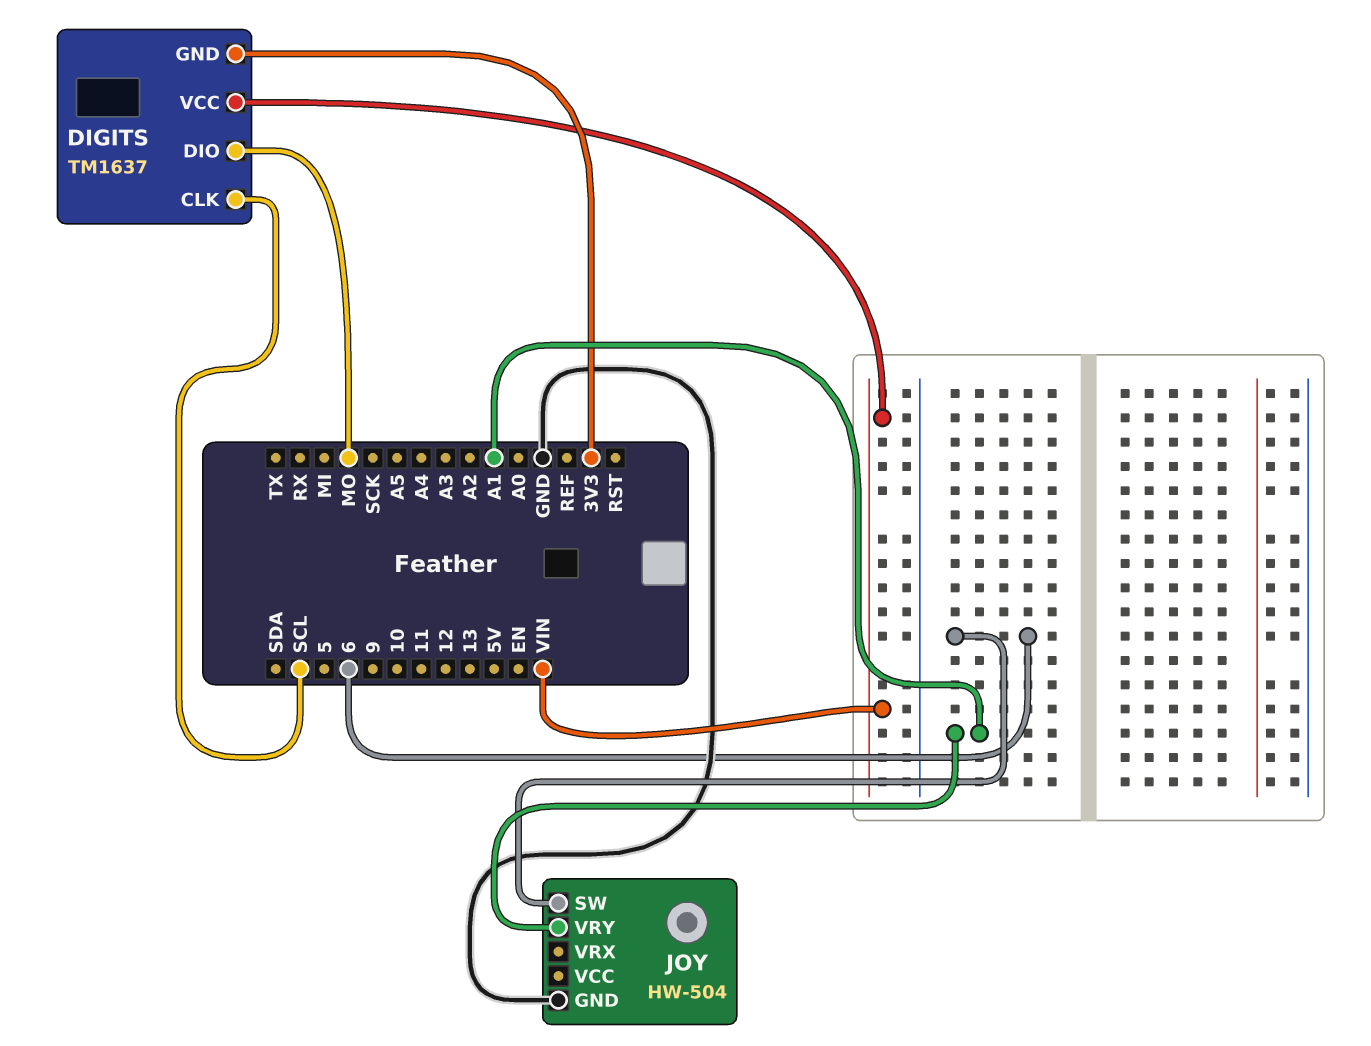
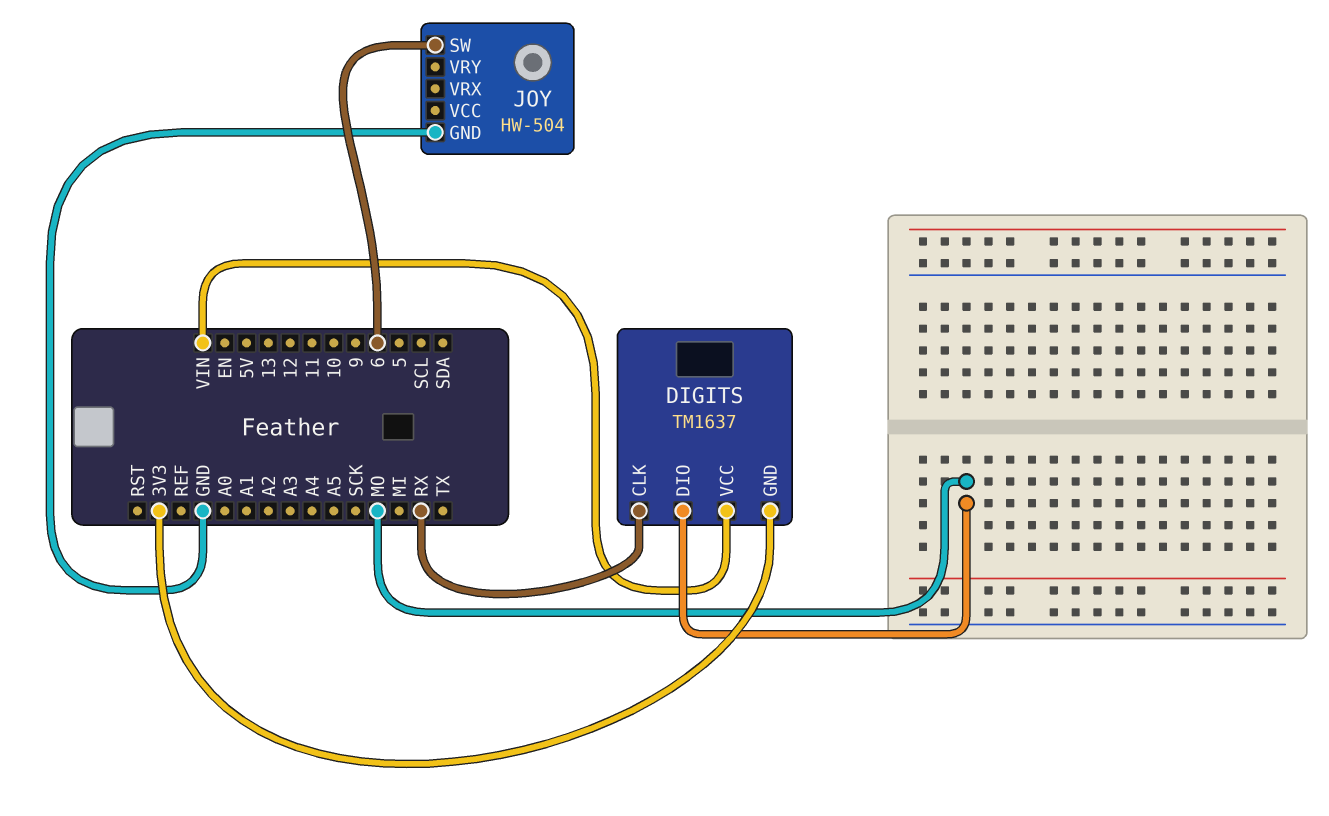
DIGITS pin CLK: SCL -> RX
JOY pin VRY: A1 -> none

